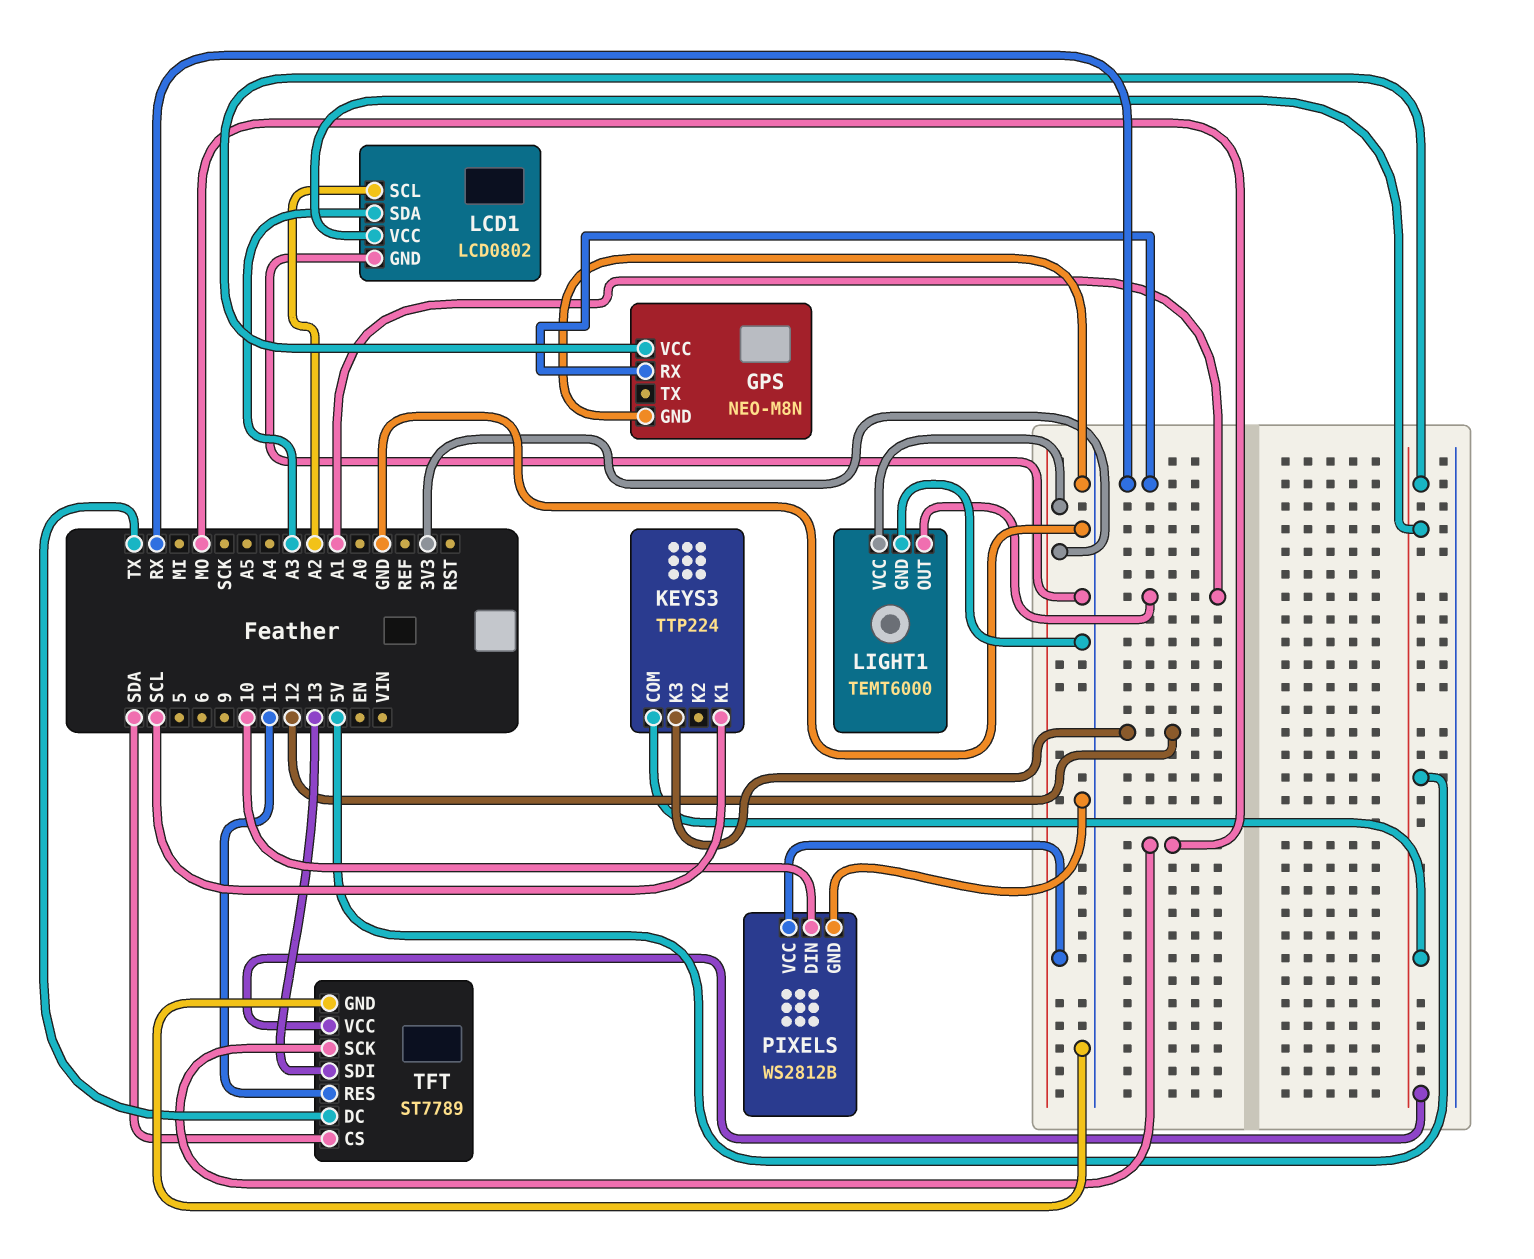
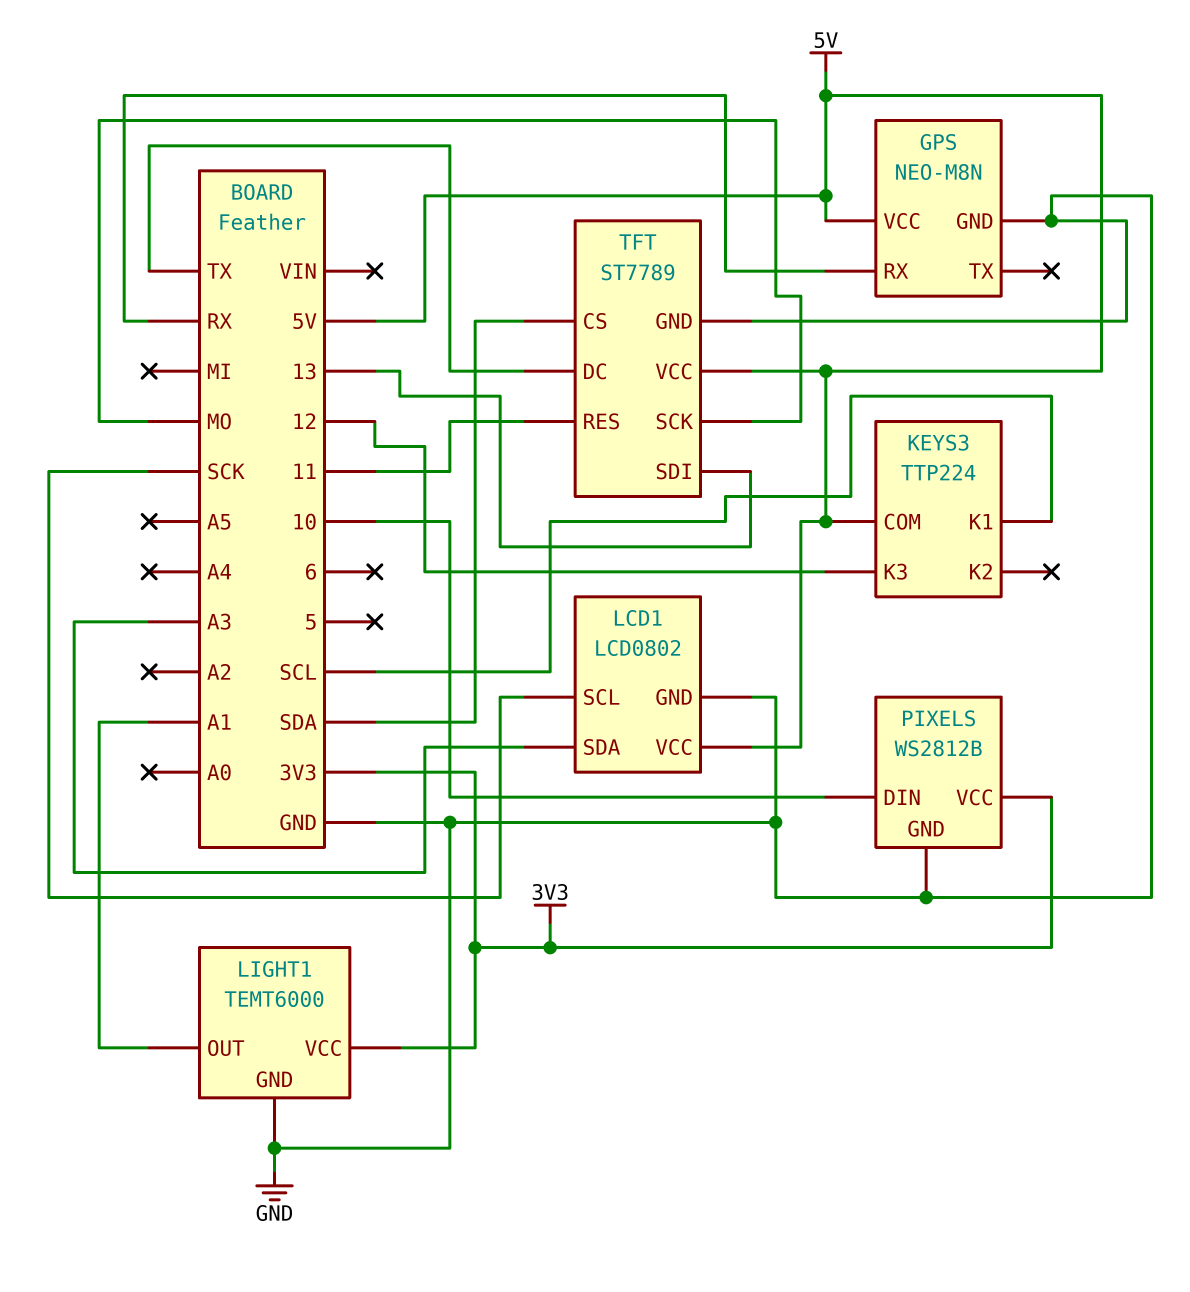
LCD1 pin SCL: A2 -> SCK

